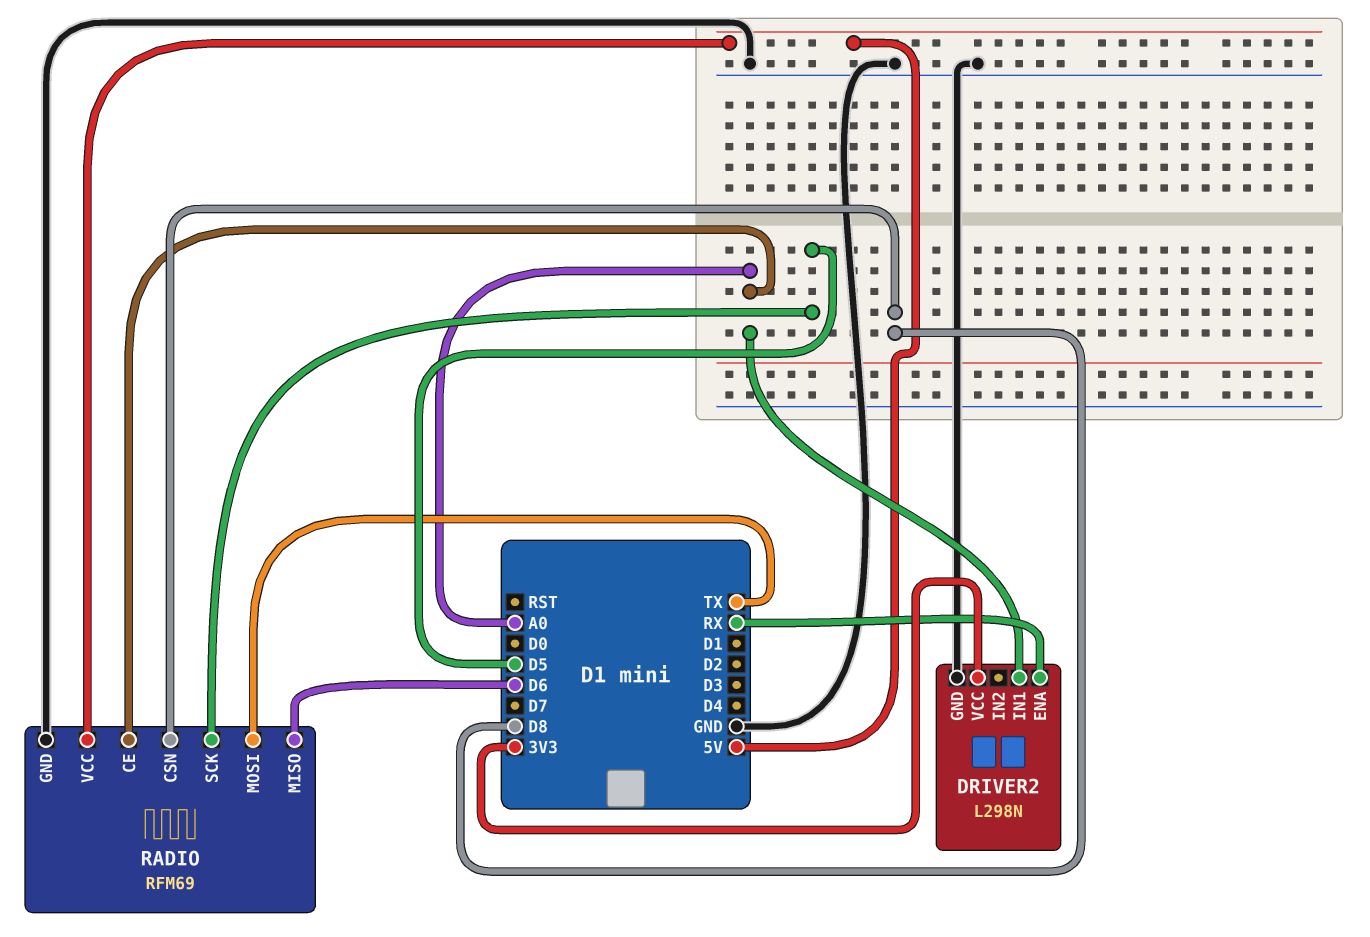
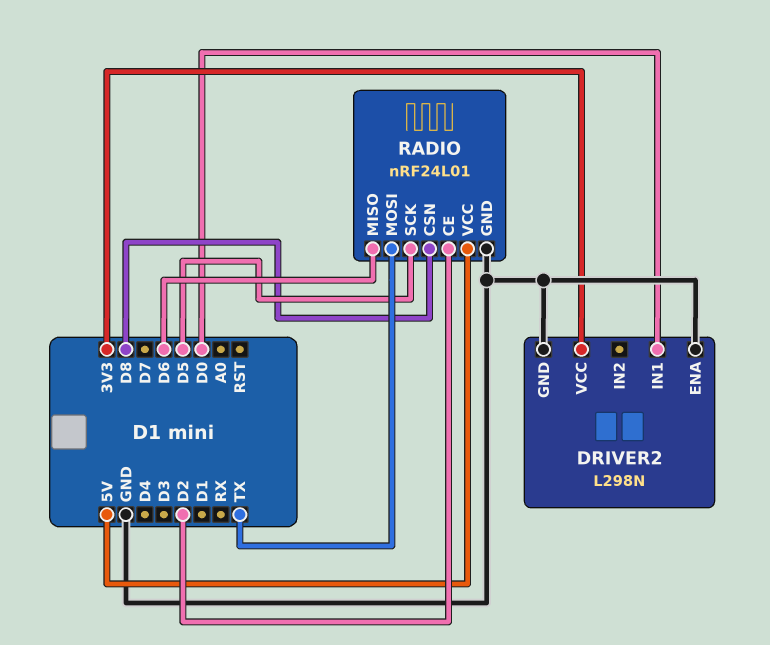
DRIVER2 pin ENA: RX -> GND
DRIVER2 pin IN1: A0 -> D0
RADIO: RFM69 -> nRF24L01
RADIO pin CE: A0 -> D2

